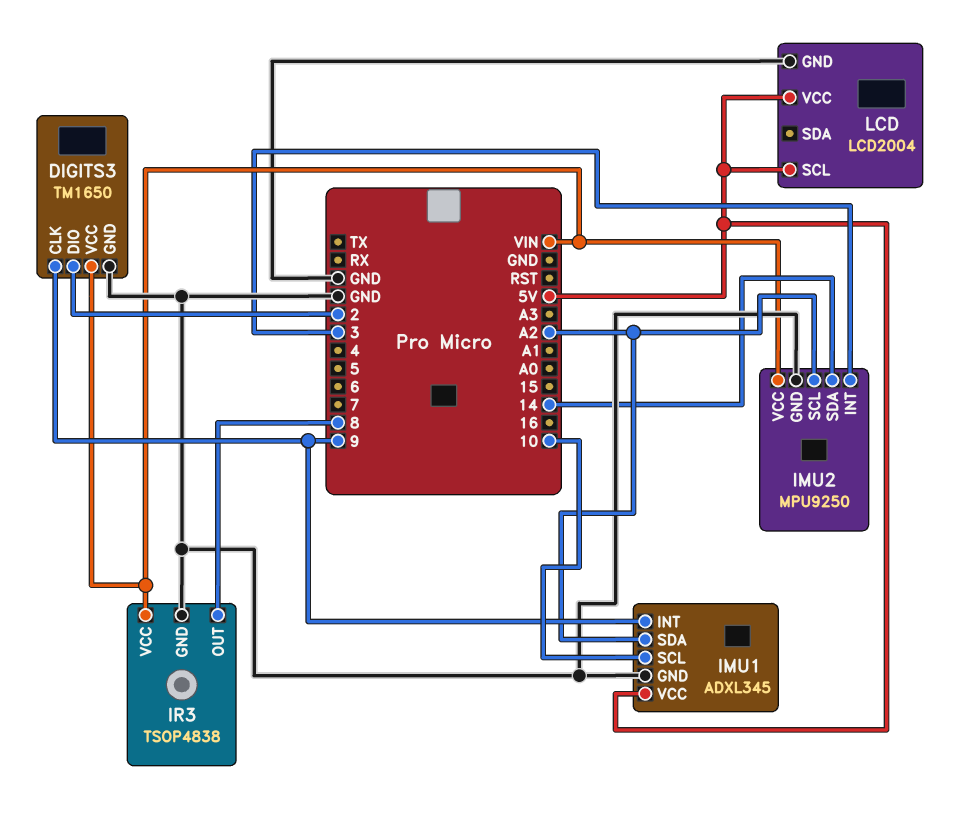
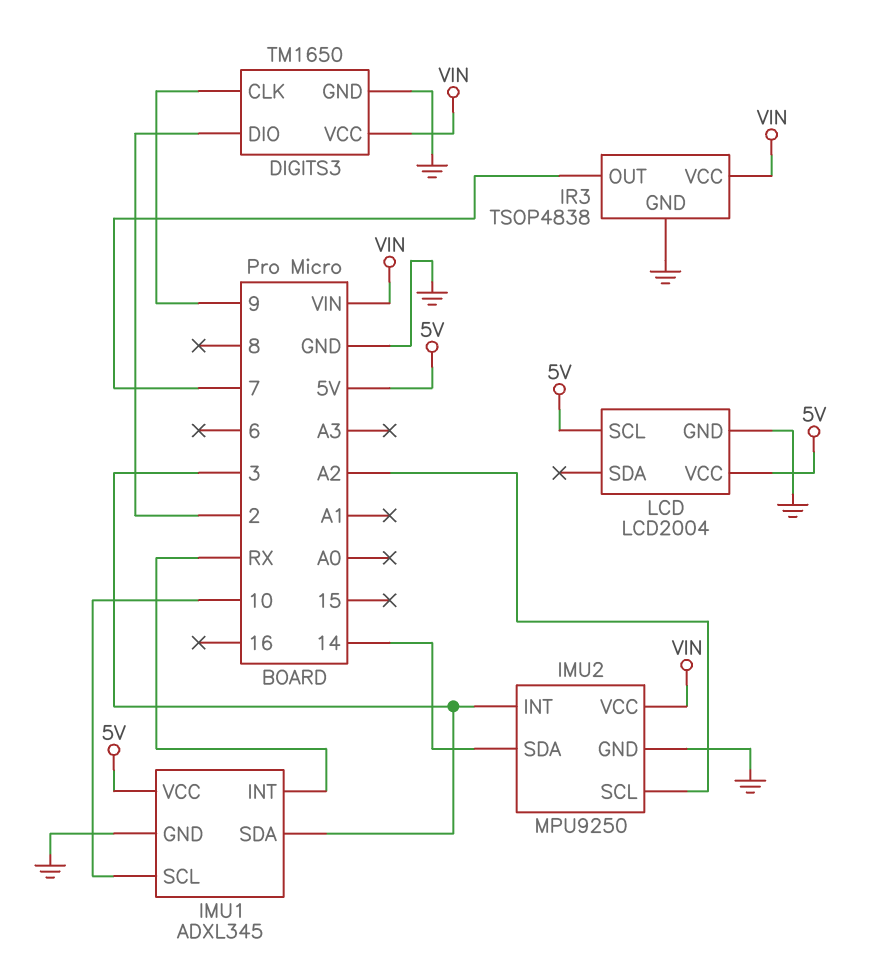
IMU1 pin INT: 9 -> RX
IMU1 pin SDA: A2 -> 3
IR3 pin OUT: 8 -> 7

